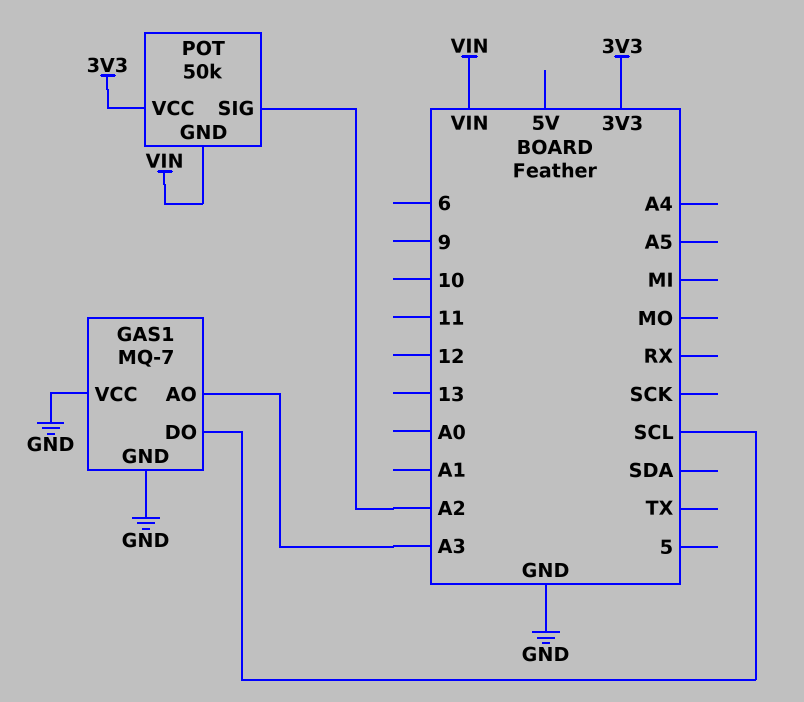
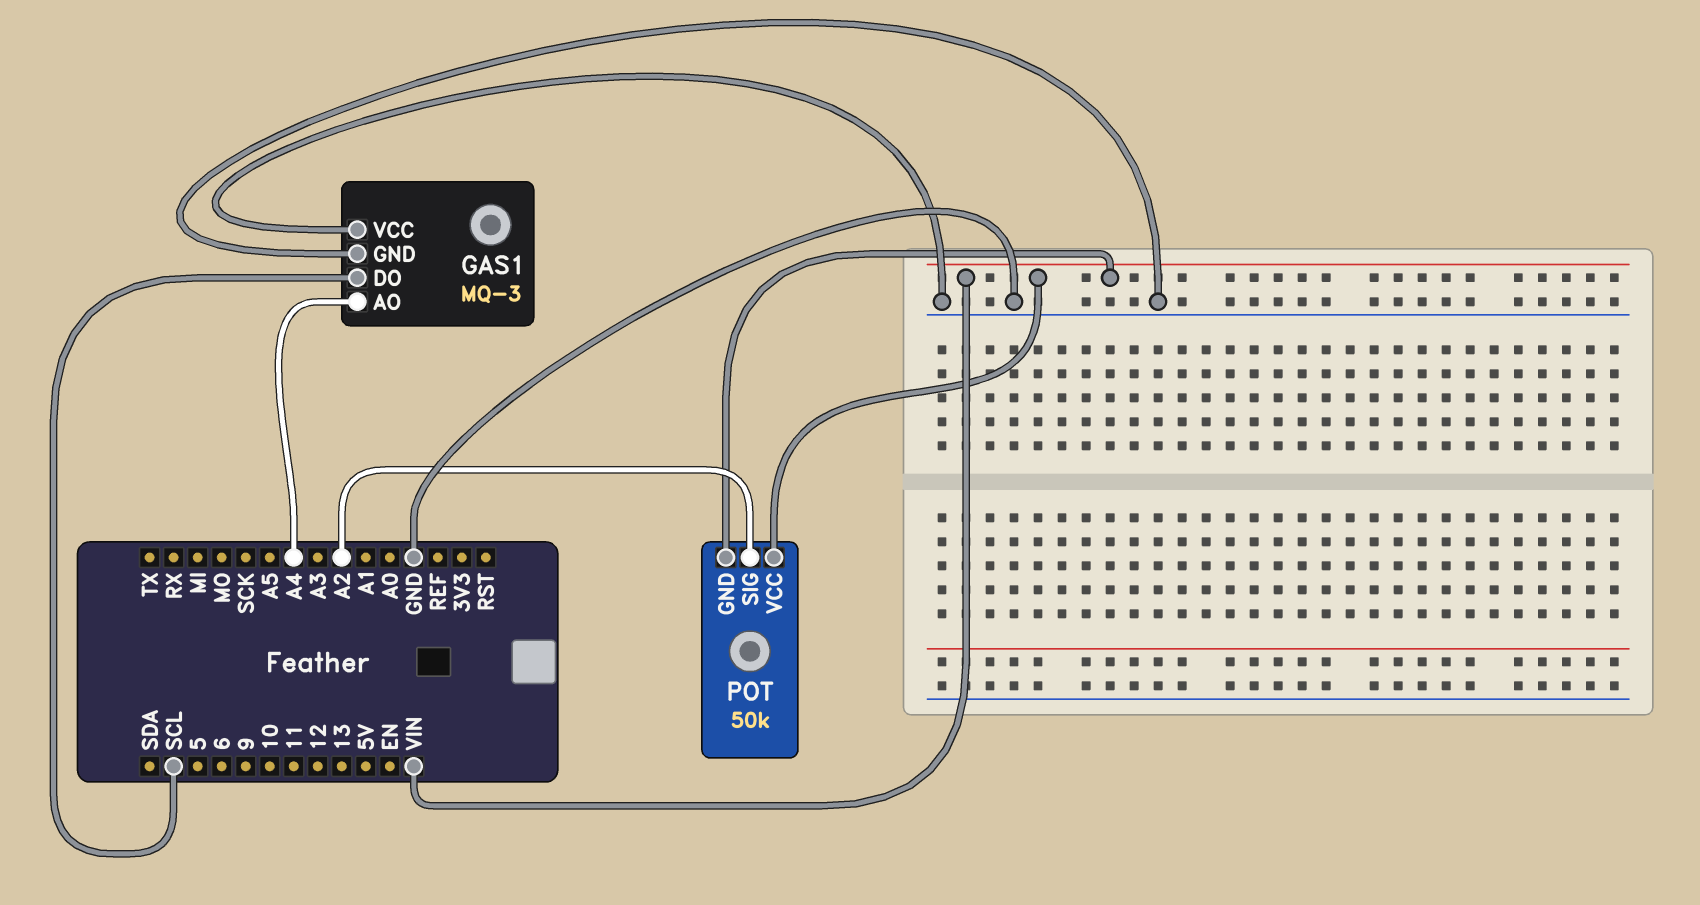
GAS1: MQ-7 -> MQ-3
GAS1 pin AO: A3 -> A4
POT pin VCC: 3V3 -> VIN

